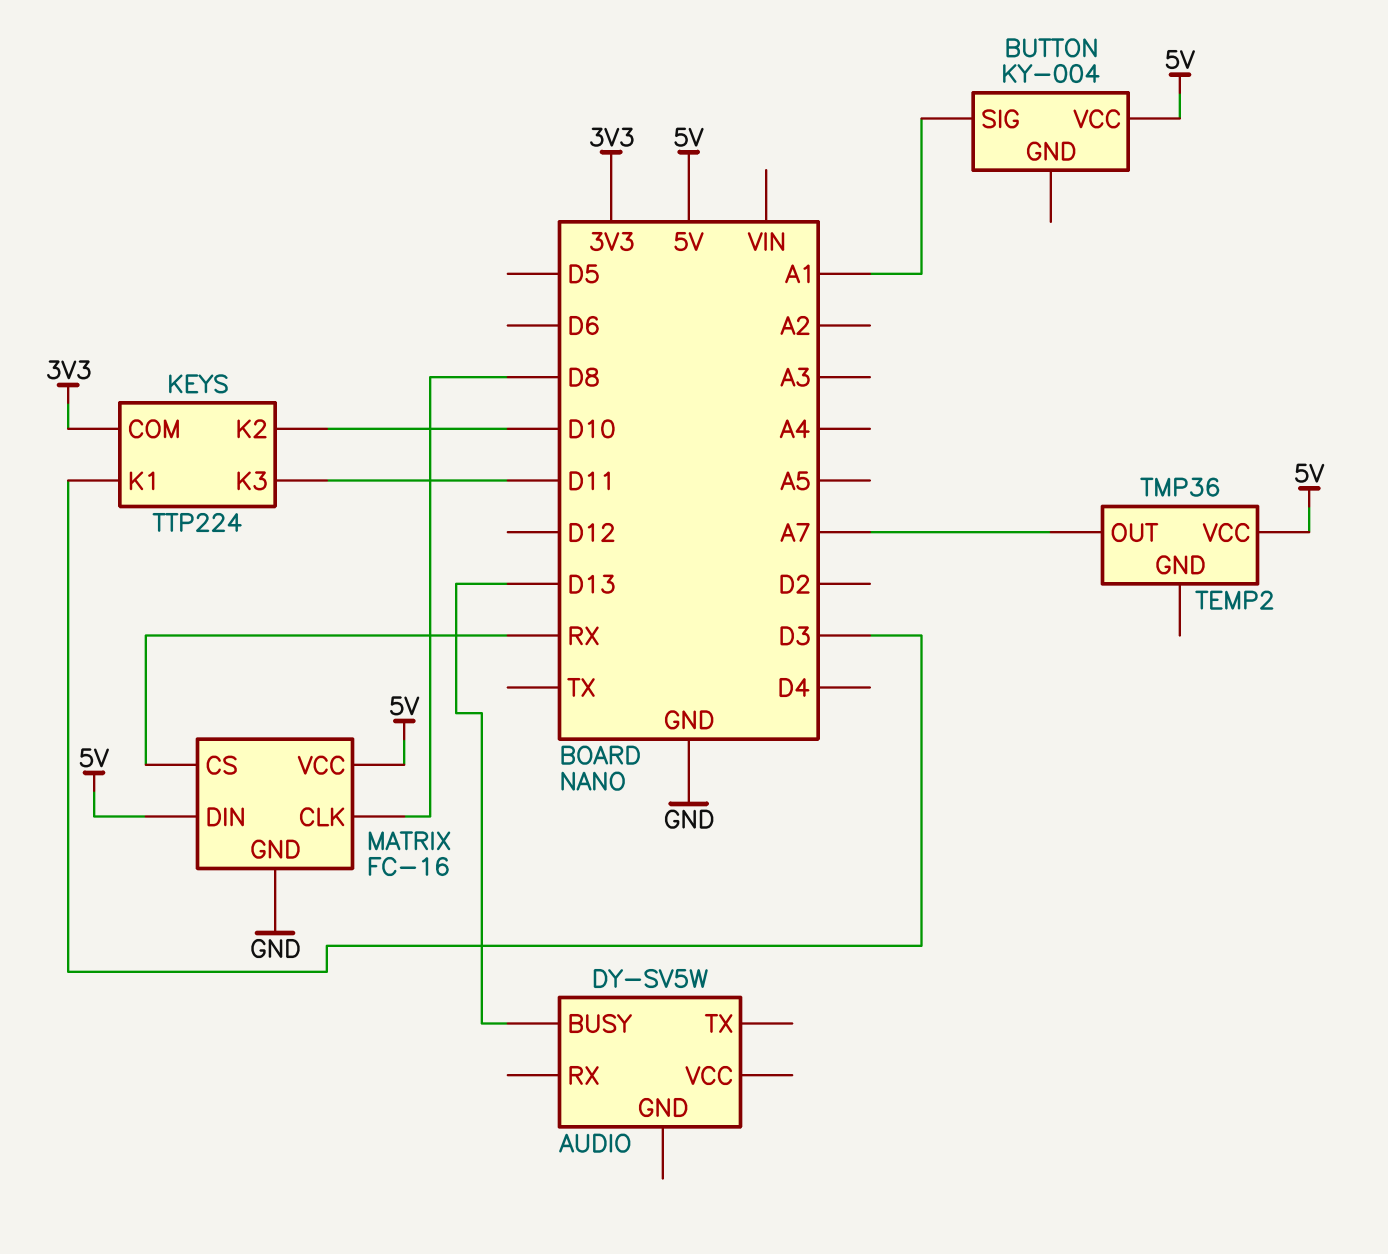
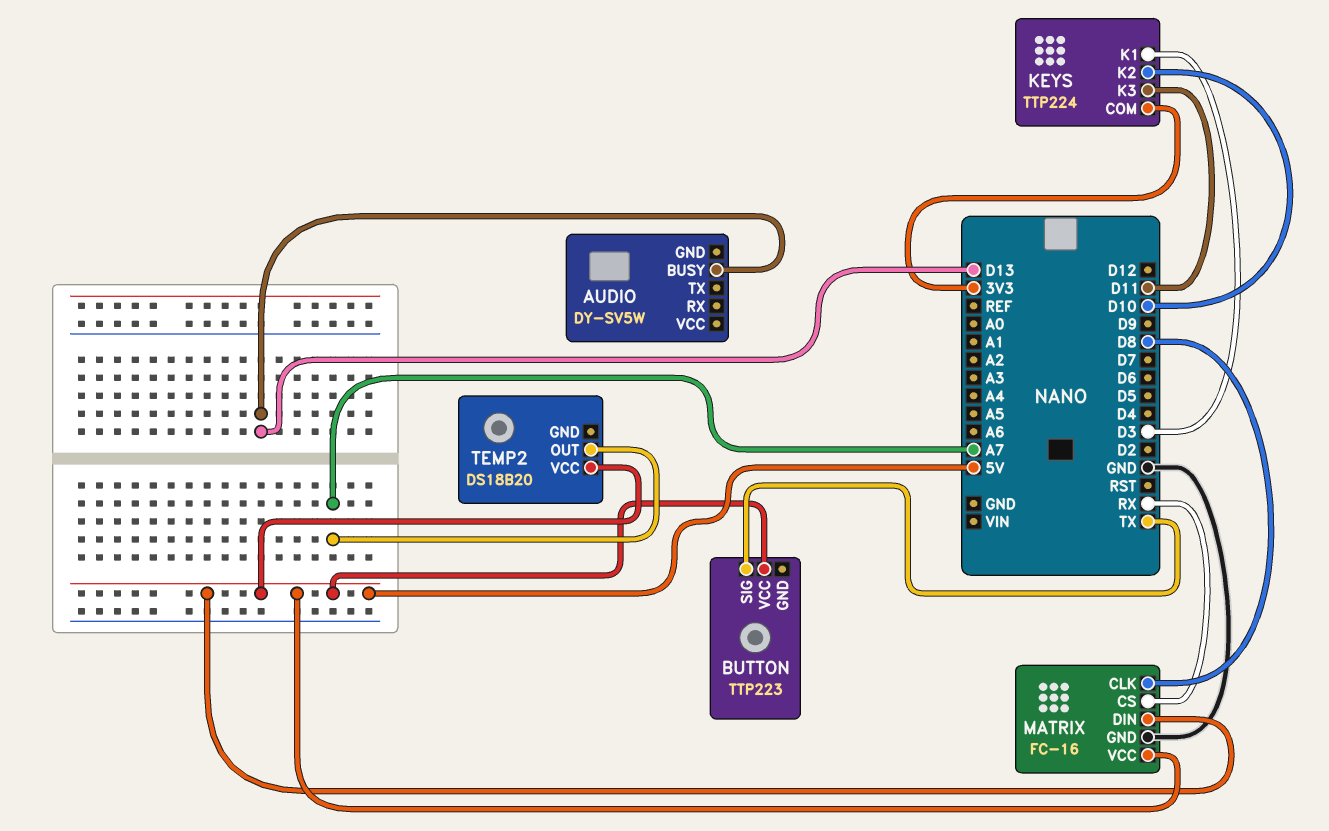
BUTTON: KY-004 -> TTP223
BUTTON pin SIG: A1 -> TX
TEMP2: TMP36 -> DS18B20

